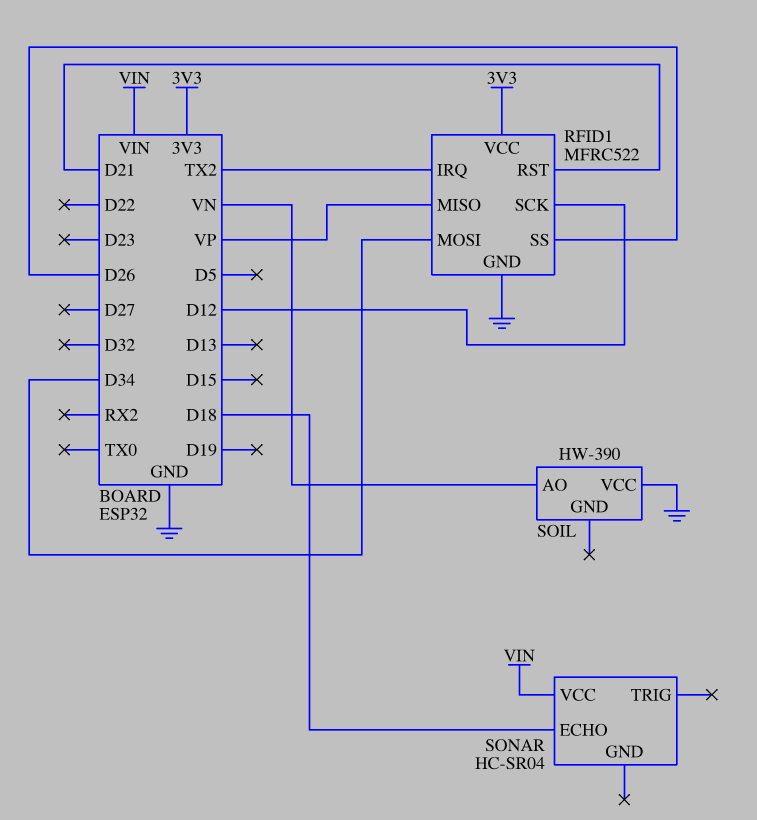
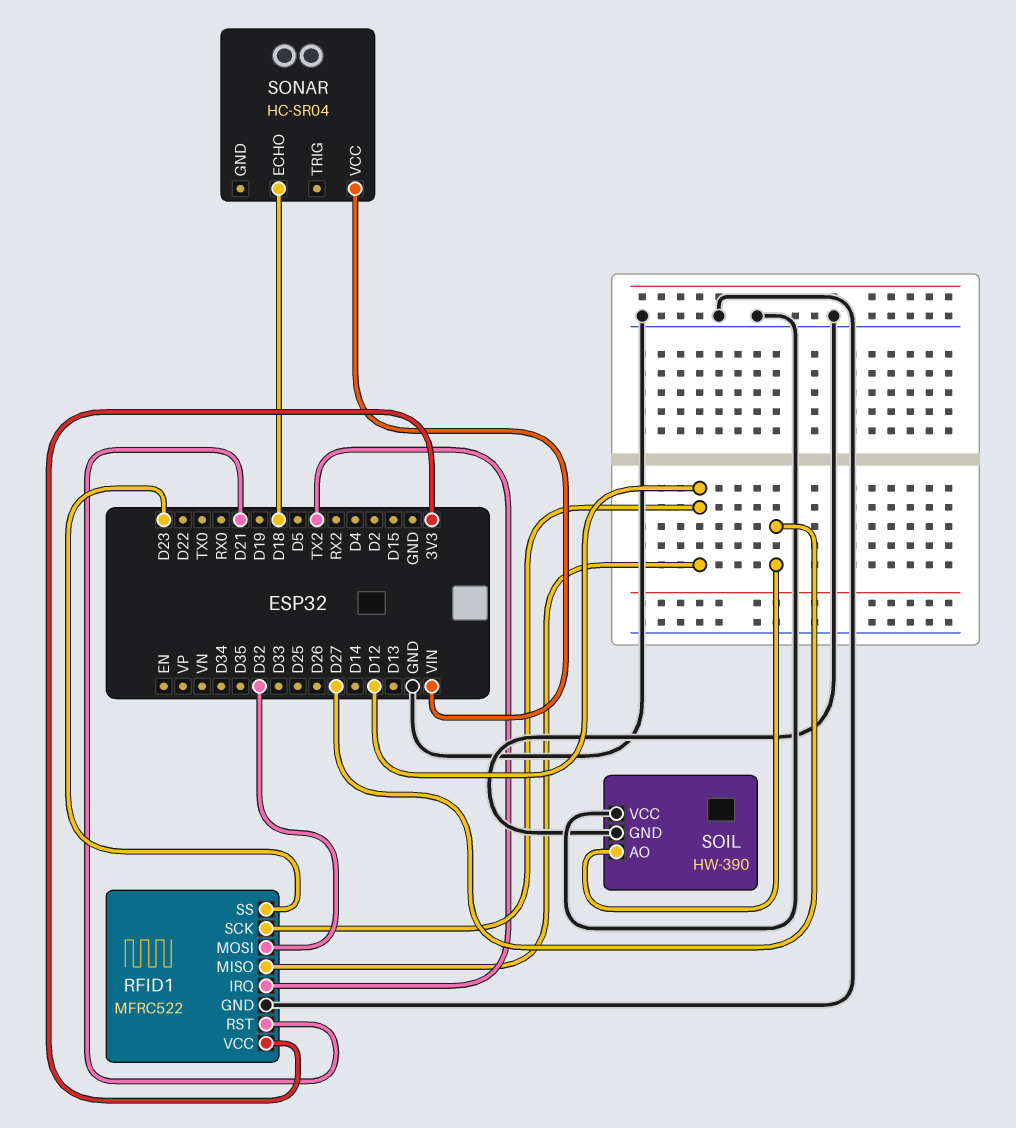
RFID1 pin MISO: VP -> D12
RFID1 pin MOSI: D34 -> D32
RFID1 pin SS: D26 -> D23
SOIL pin AO: VN -> D27
SOIL pin GND: none -> GND

